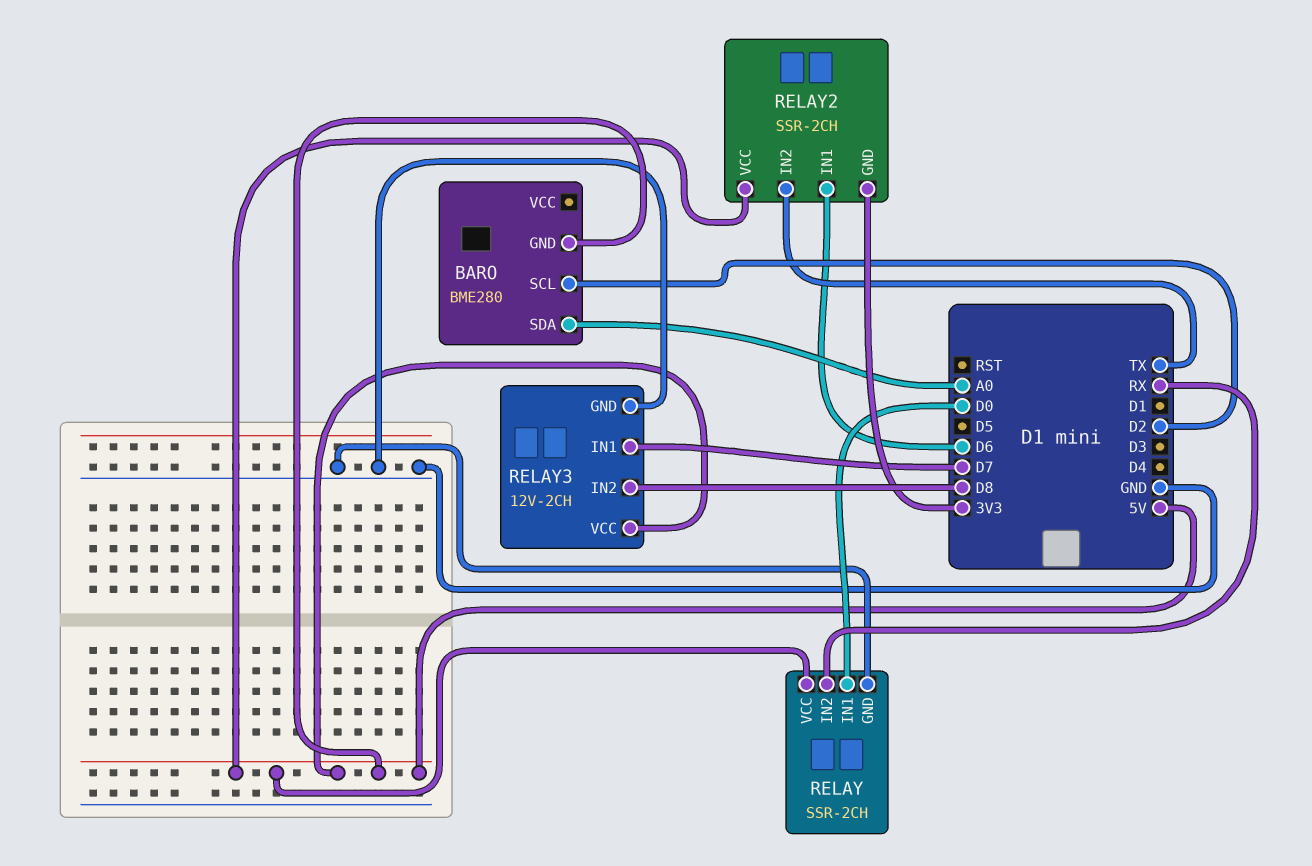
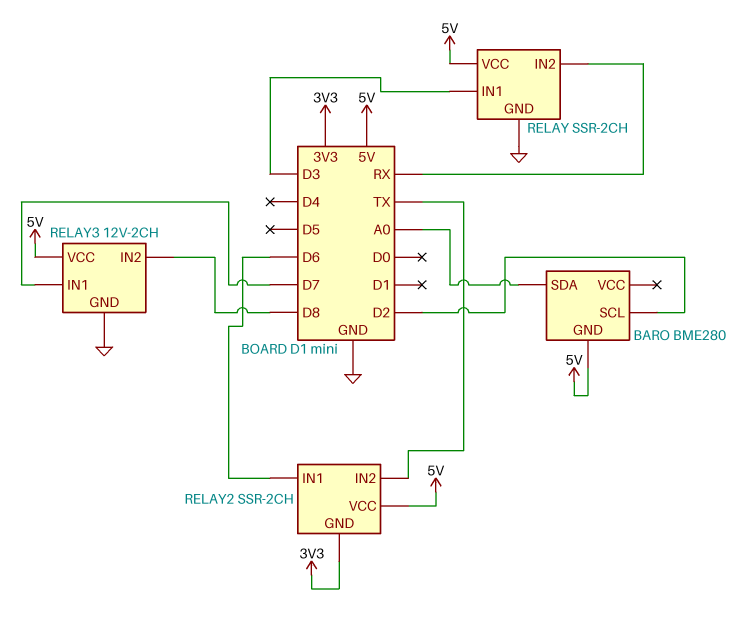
RELAY pin IN1: D0 -> D3

